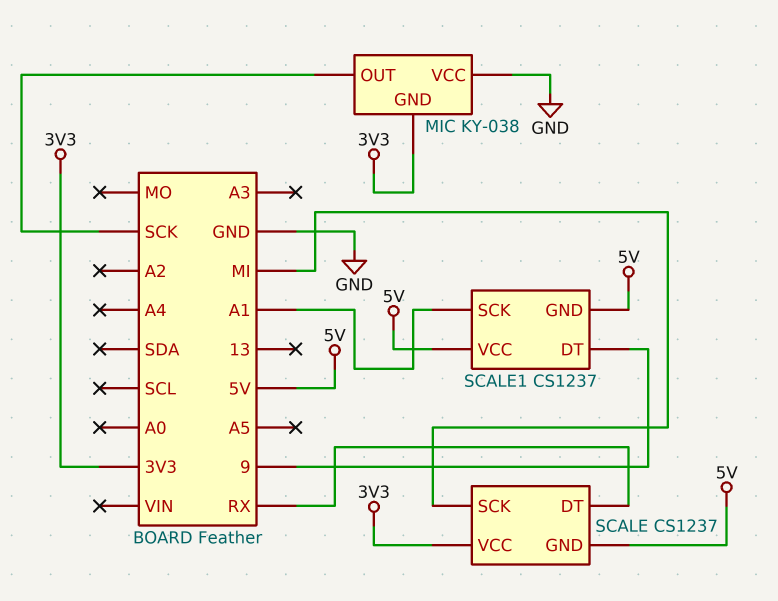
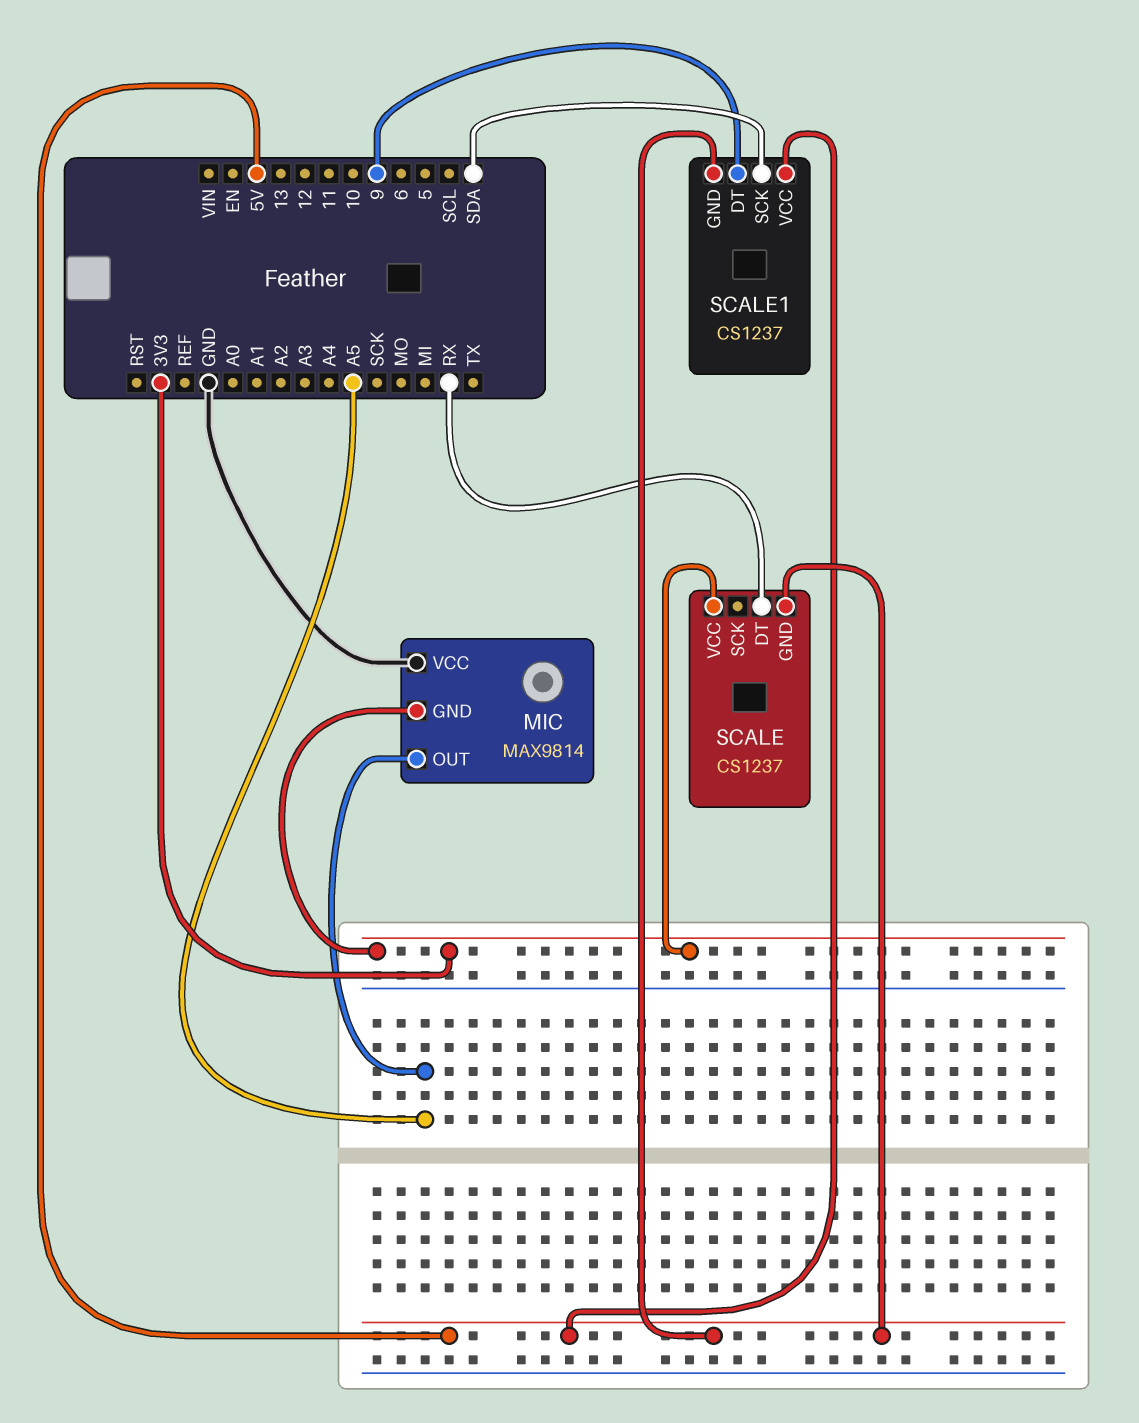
MIC: KY-038 -> MAX9814
MIC pin OUT: SCK -> A5
SCALE pin SCK: MI -> none
SCALE1 pin SCK: A1 -> SDA

